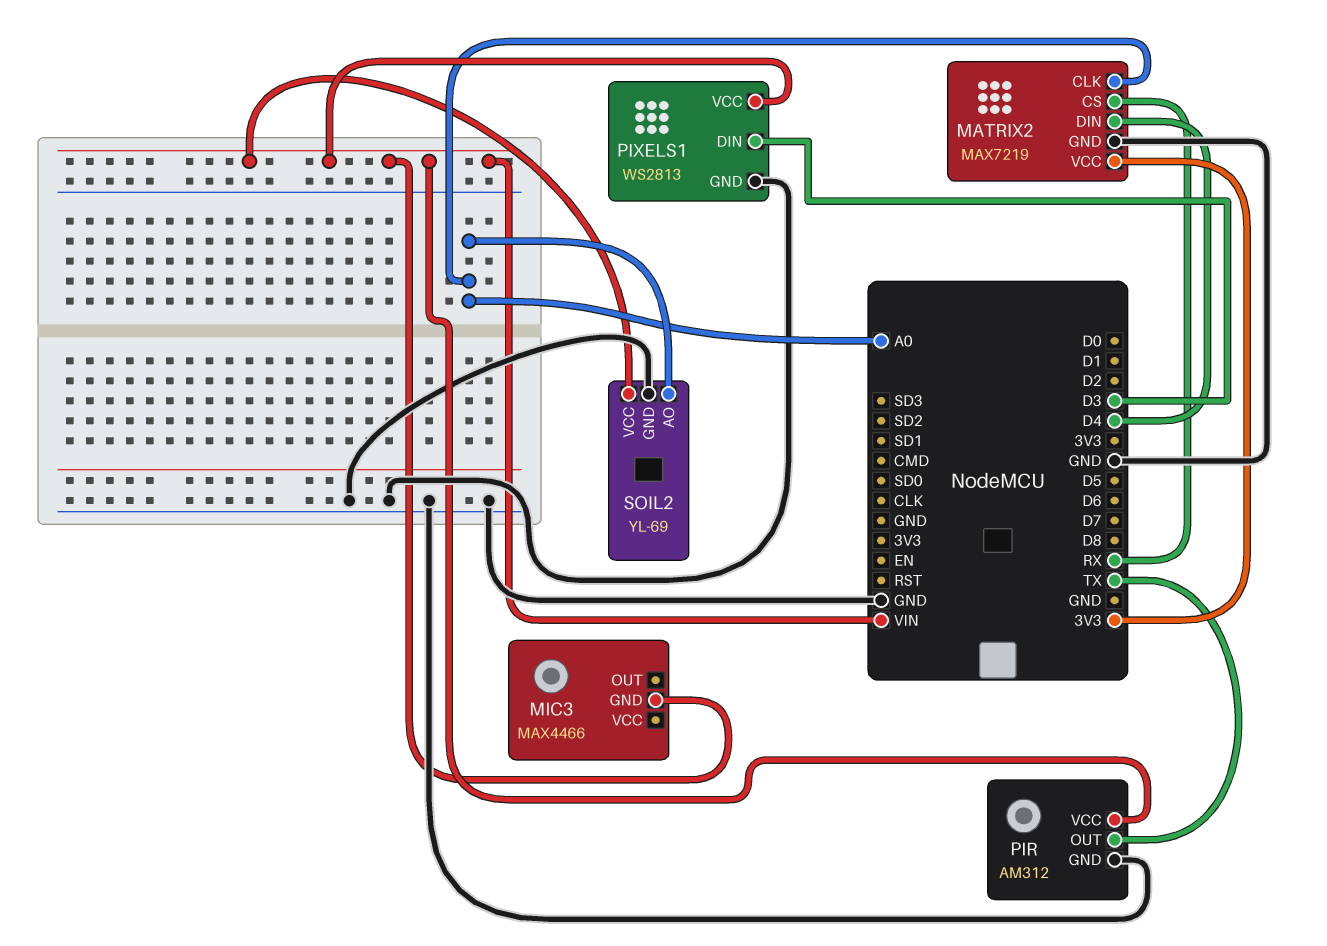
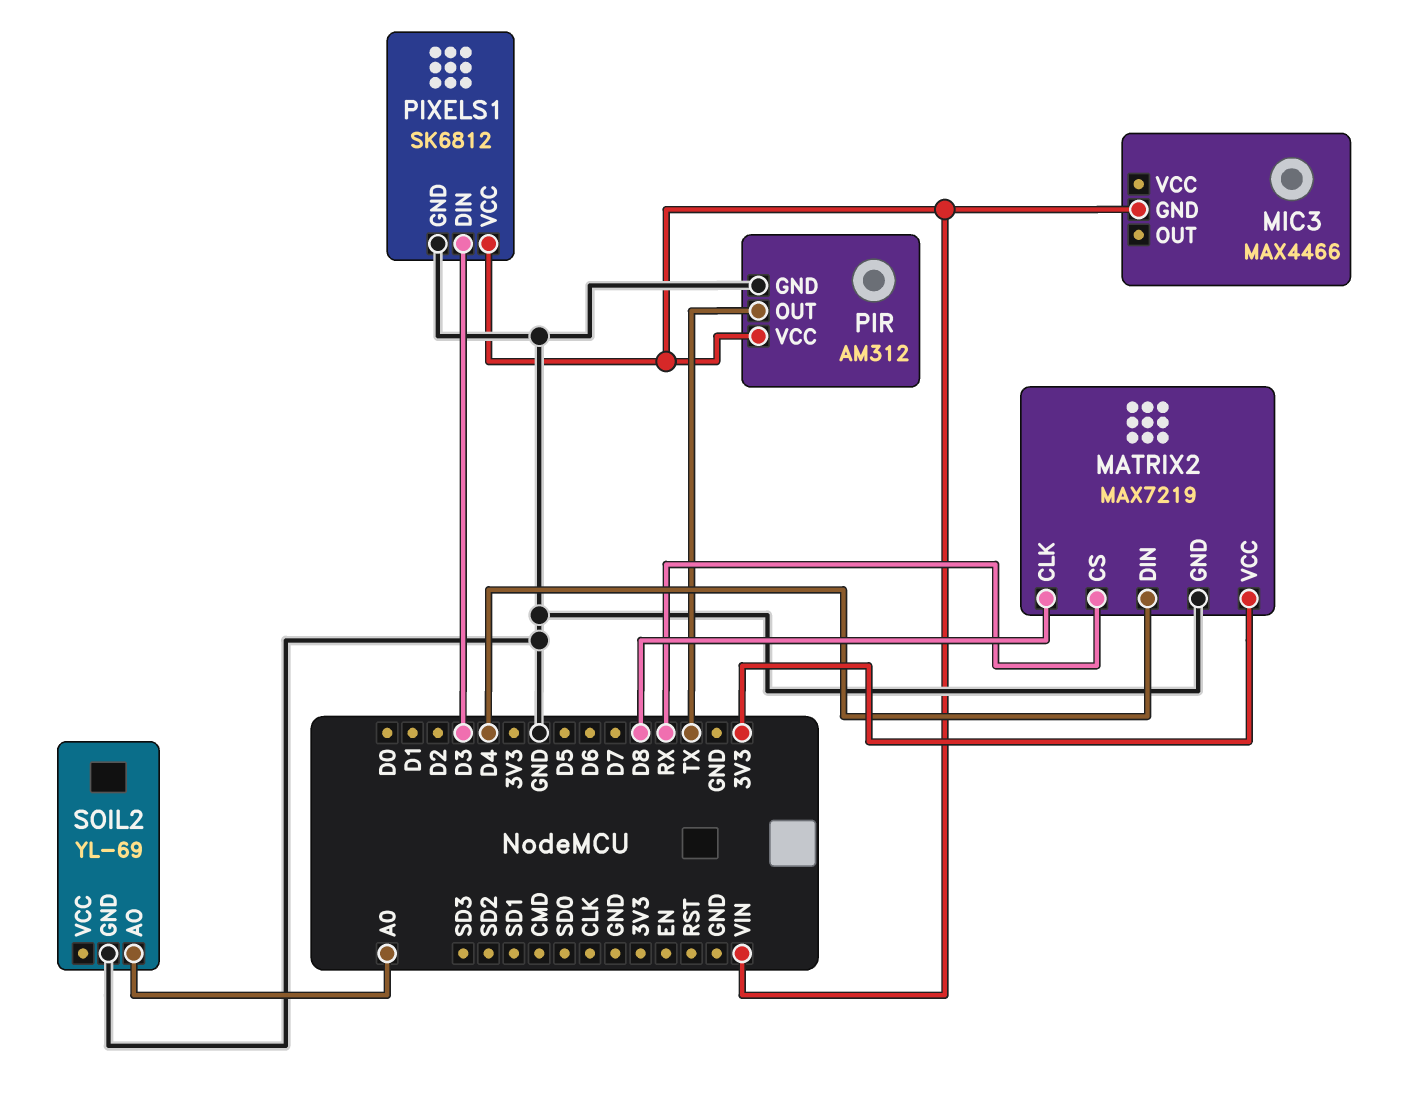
MATRIX2 pin CLK: A0 -> D8
PIXELS1: WS2813 -> SK6812
SOIL2 pin VCC: VIN -> none

